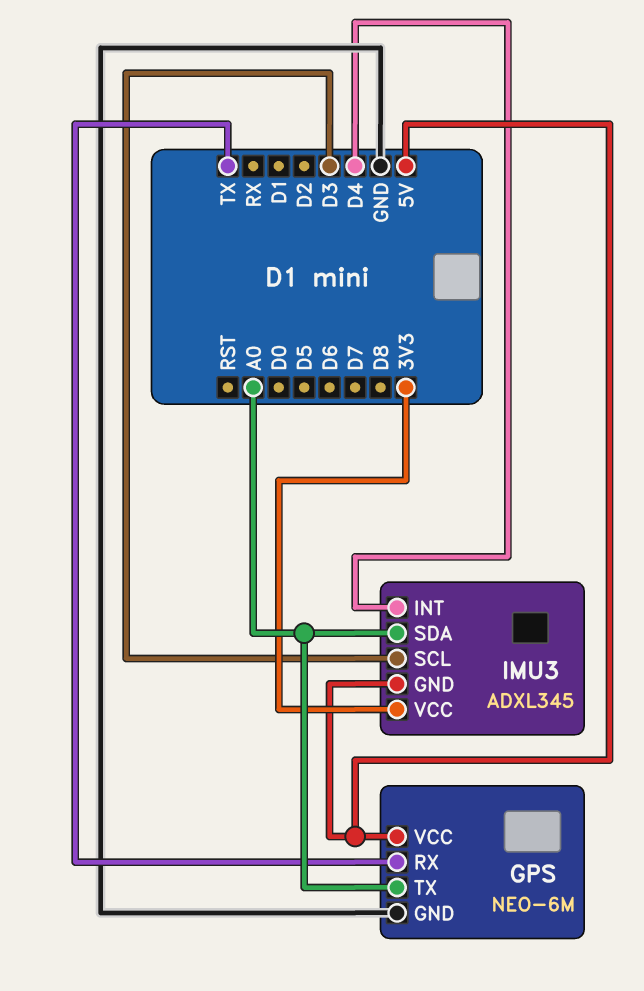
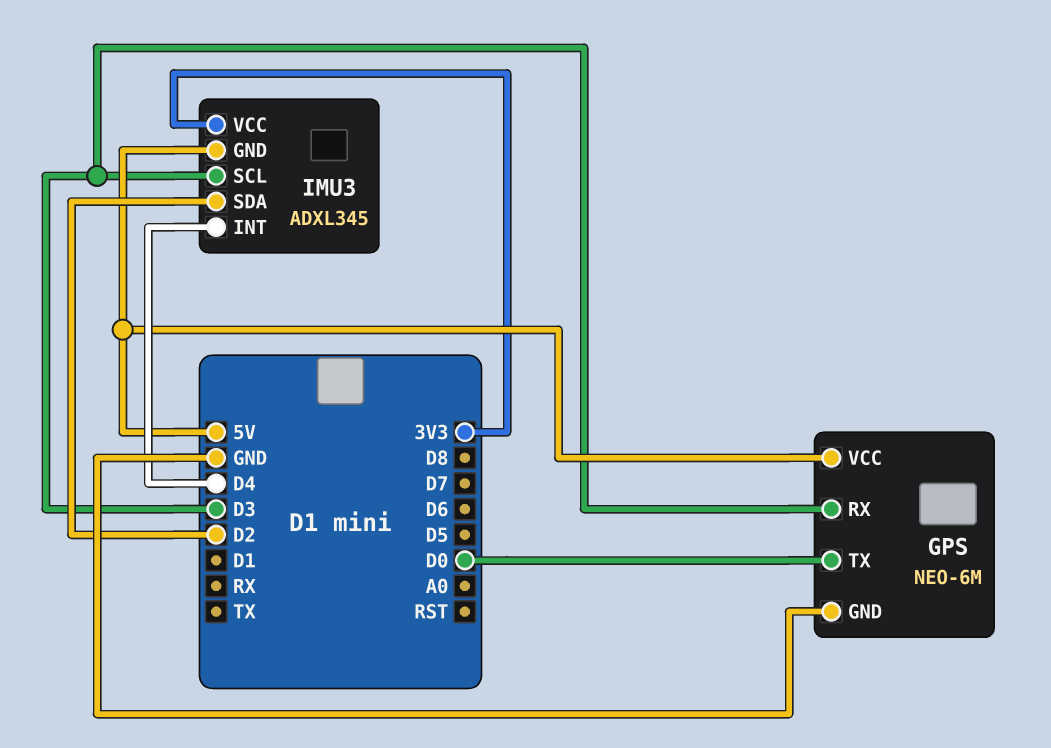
GPS pin RX: TX -> D3
GPS pin TX: A0 -> D0
IMU3 pin SDA: A0 -> D2

